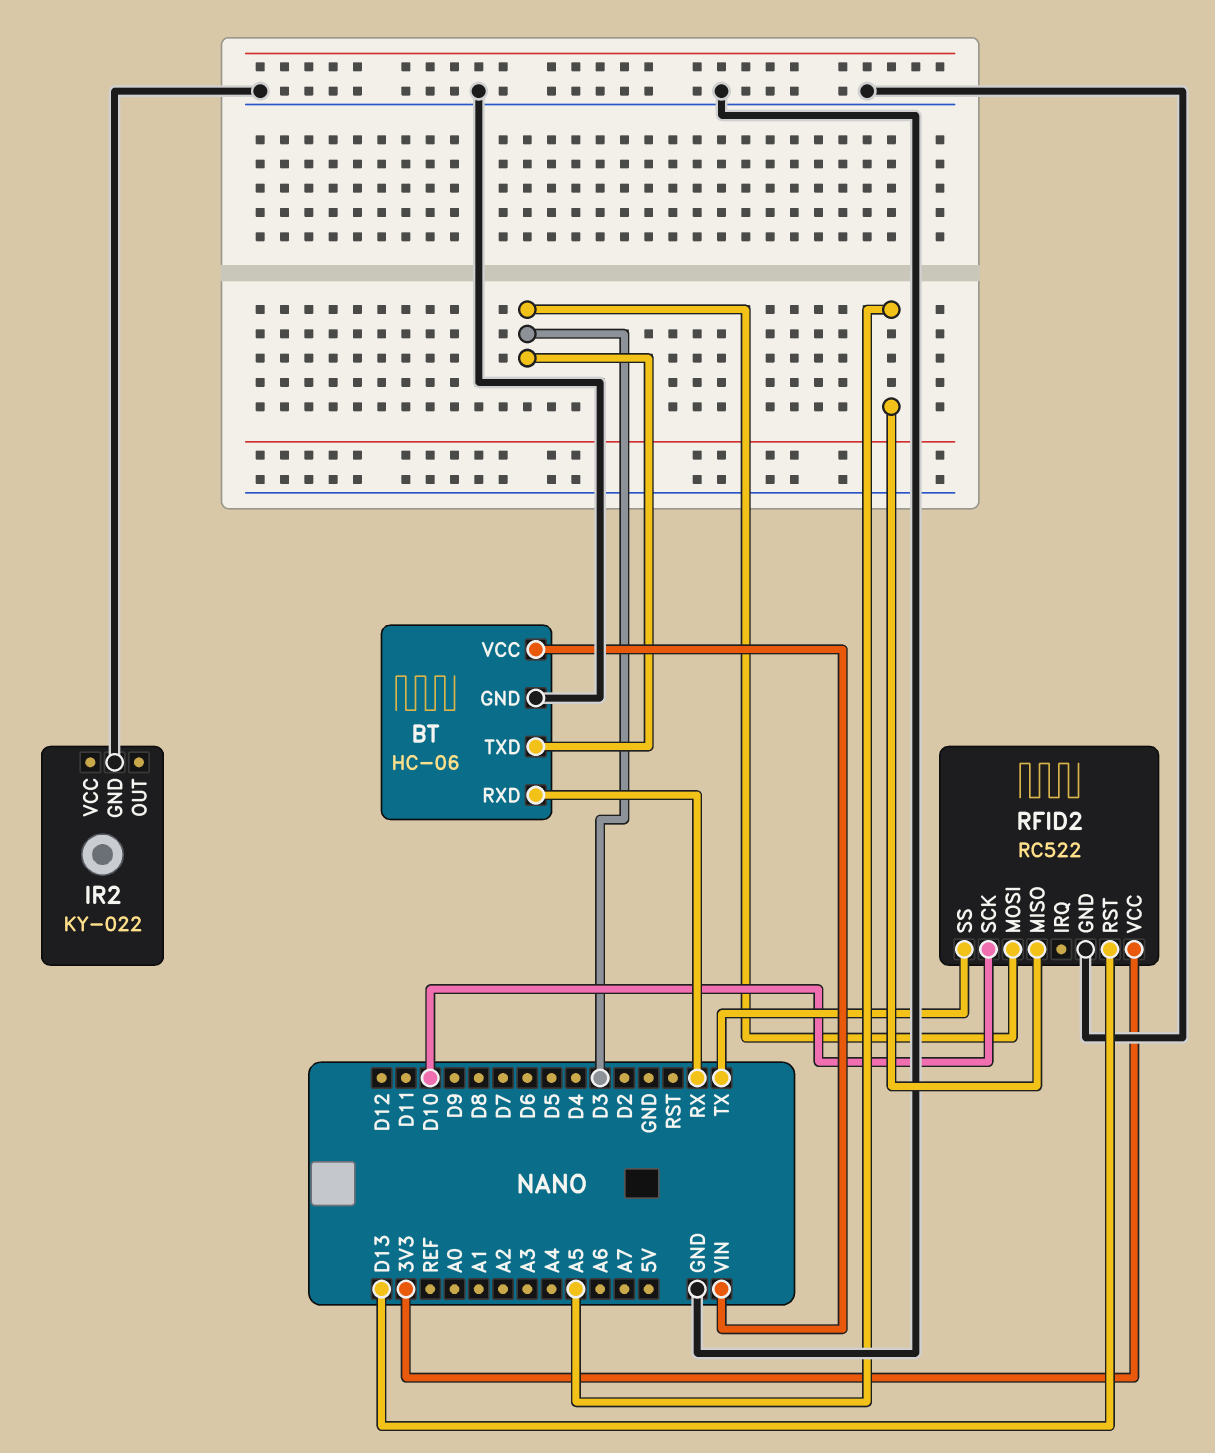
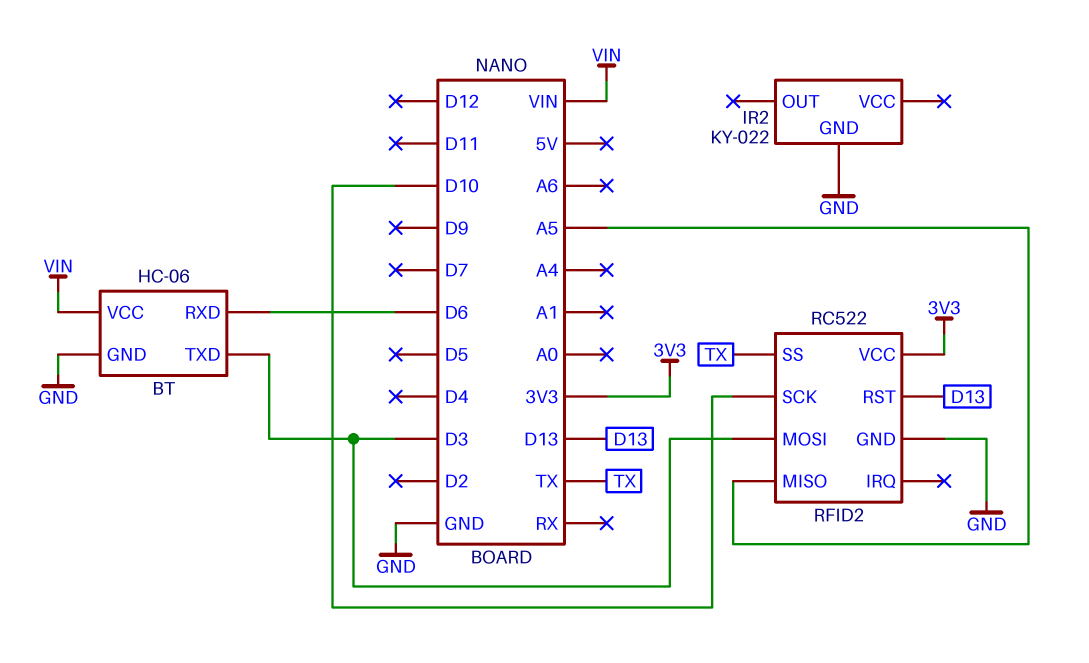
BT pin RXD: RX -> D6

